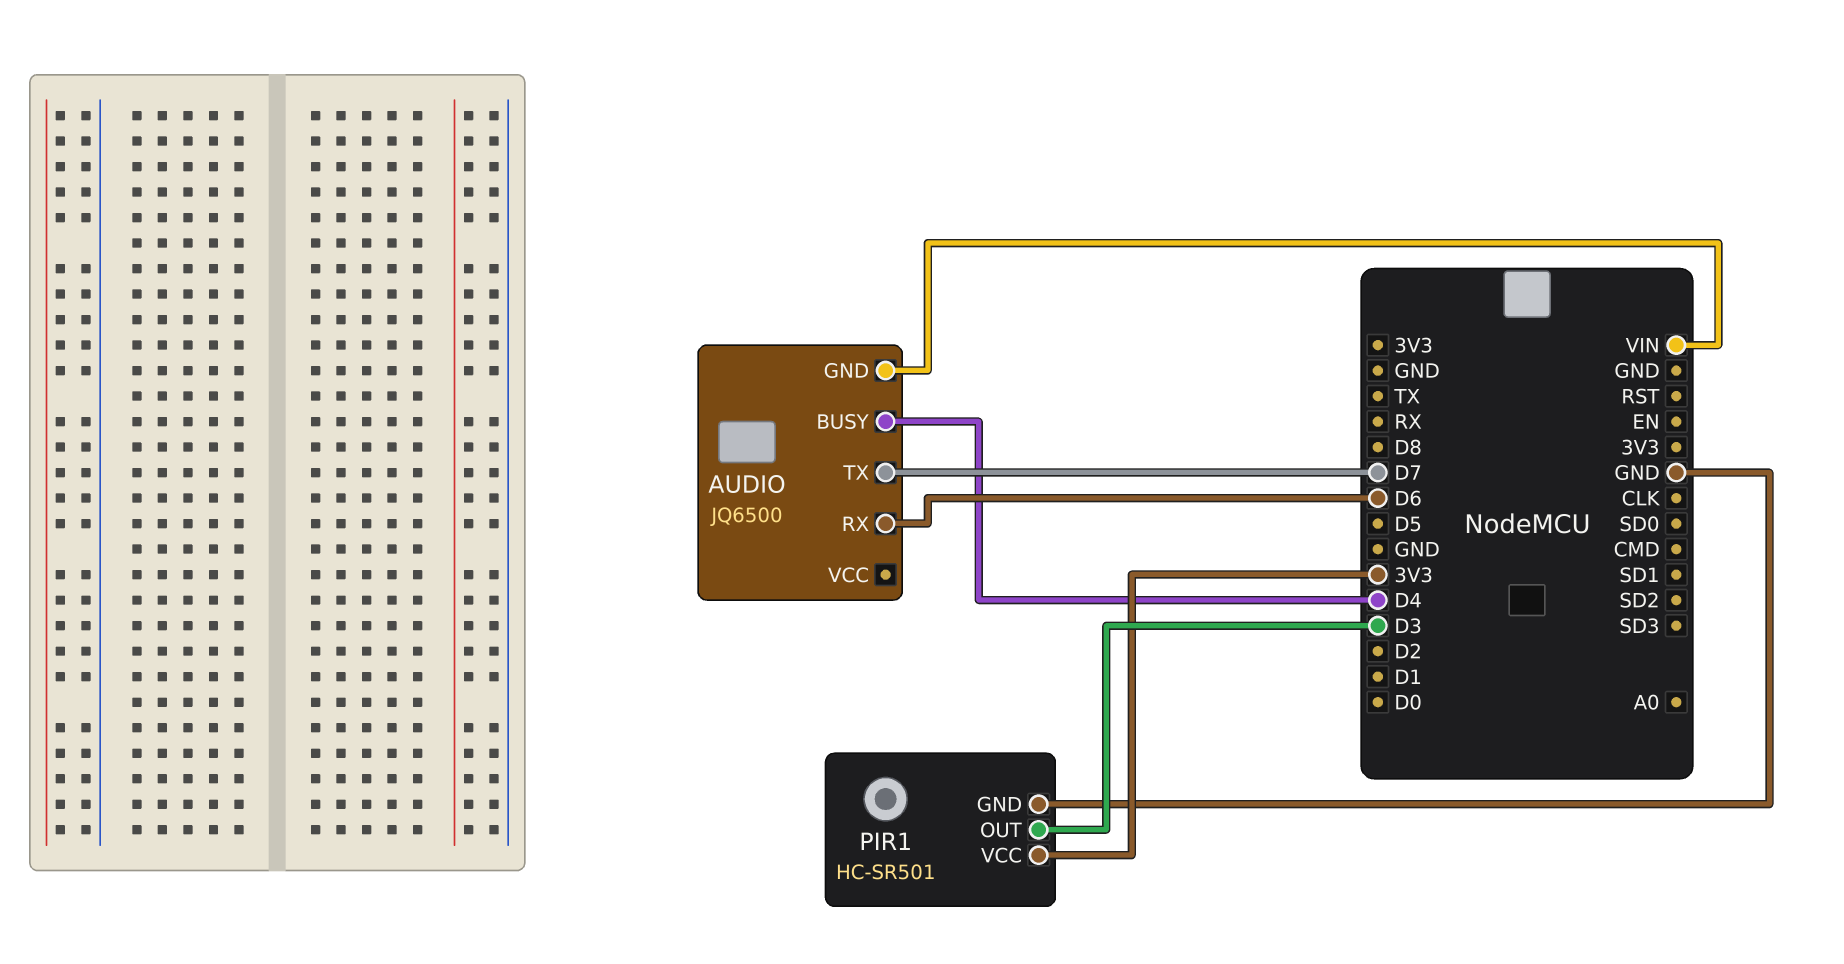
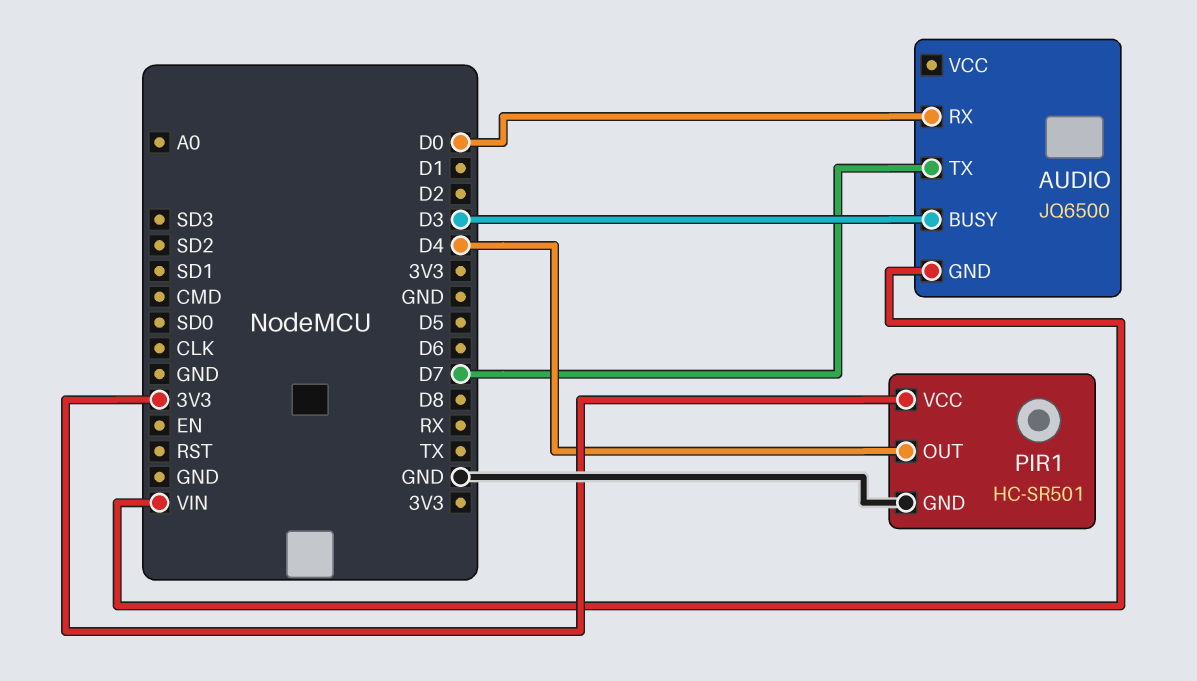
AUDIO pin BUSY: D4 -> D3
AUDIO pin RX: D6 -> D0
PIR1 pin OUT: D3 -> D4

